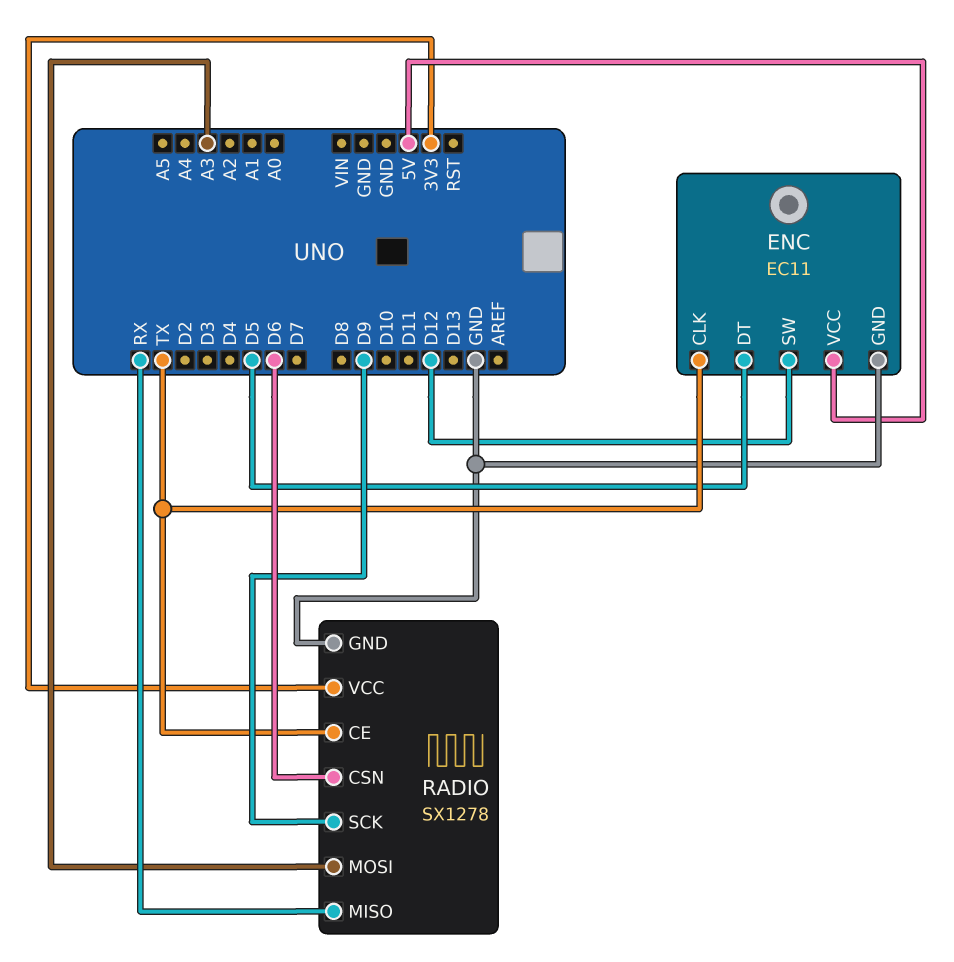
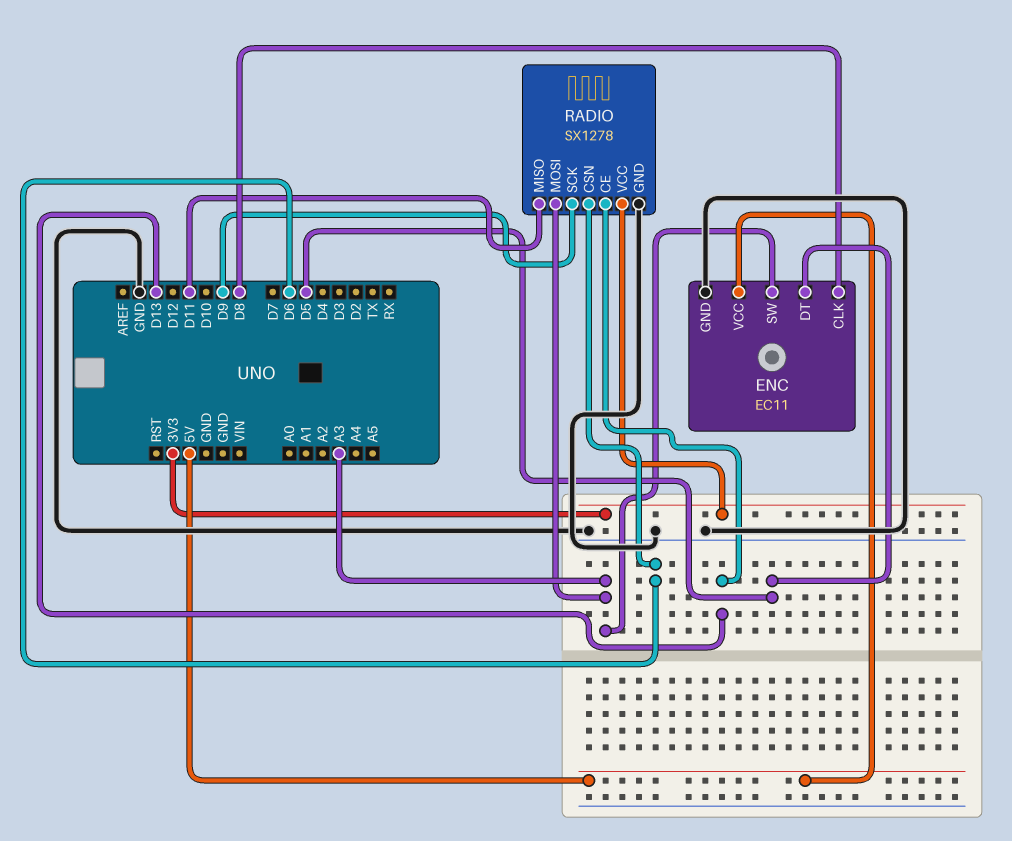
ENC pin CLK: TX -> D8
ENC pin SW: D12 -> A3
RADIO pin CE: TX -> D13
RADIO pin MISO: RX -> D11

